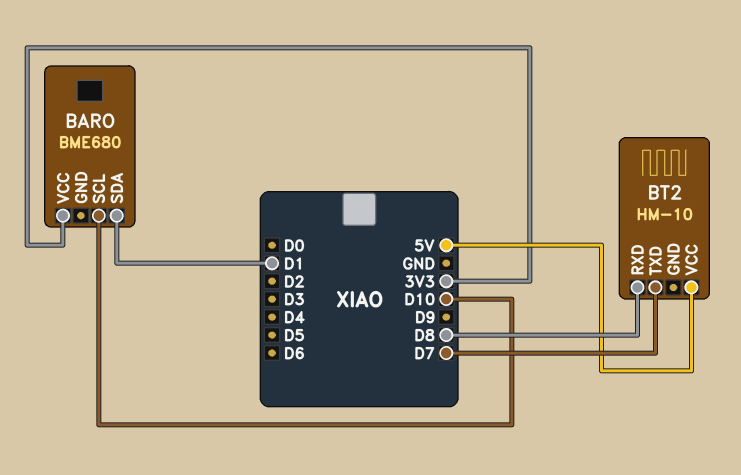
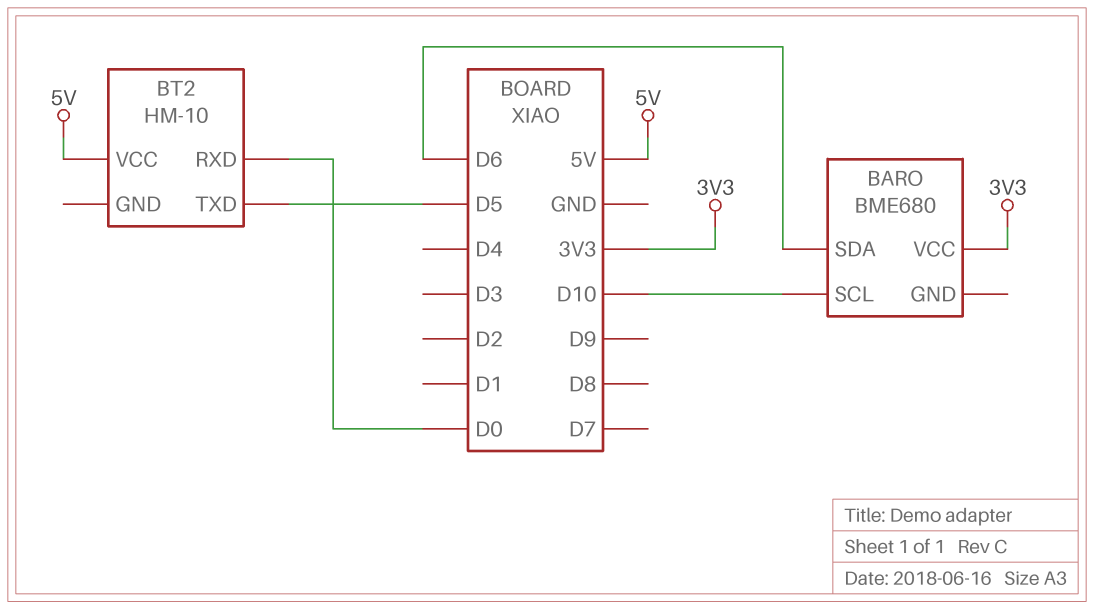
BARO pin SDA: D1 -> D6
BT2 pin RXD: D8 -> D0
BT2 pin TXD: D7 -> D5

